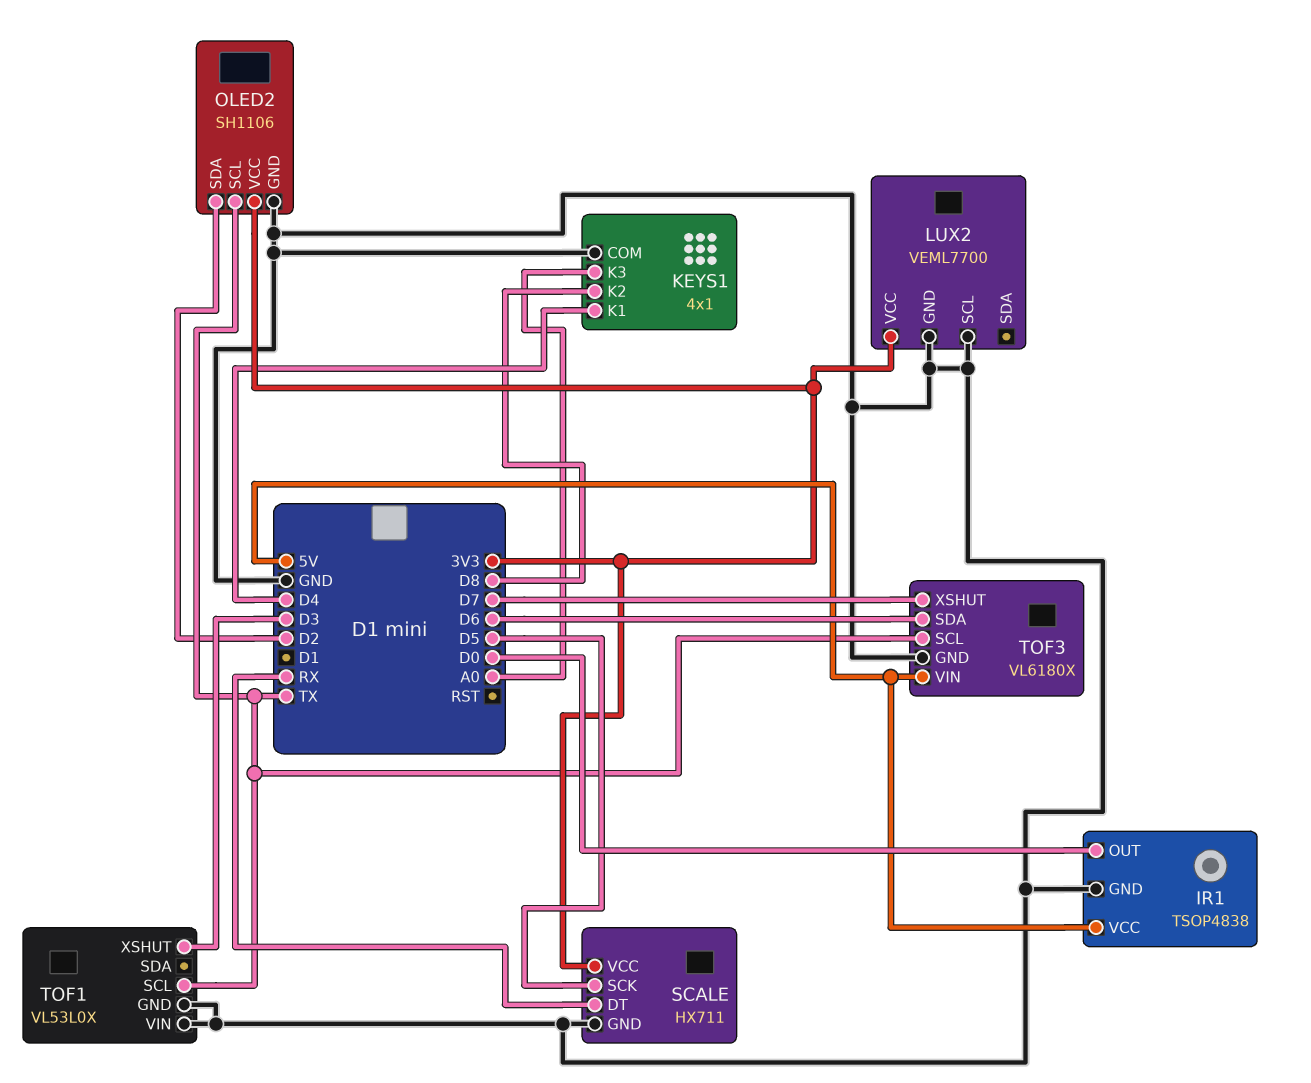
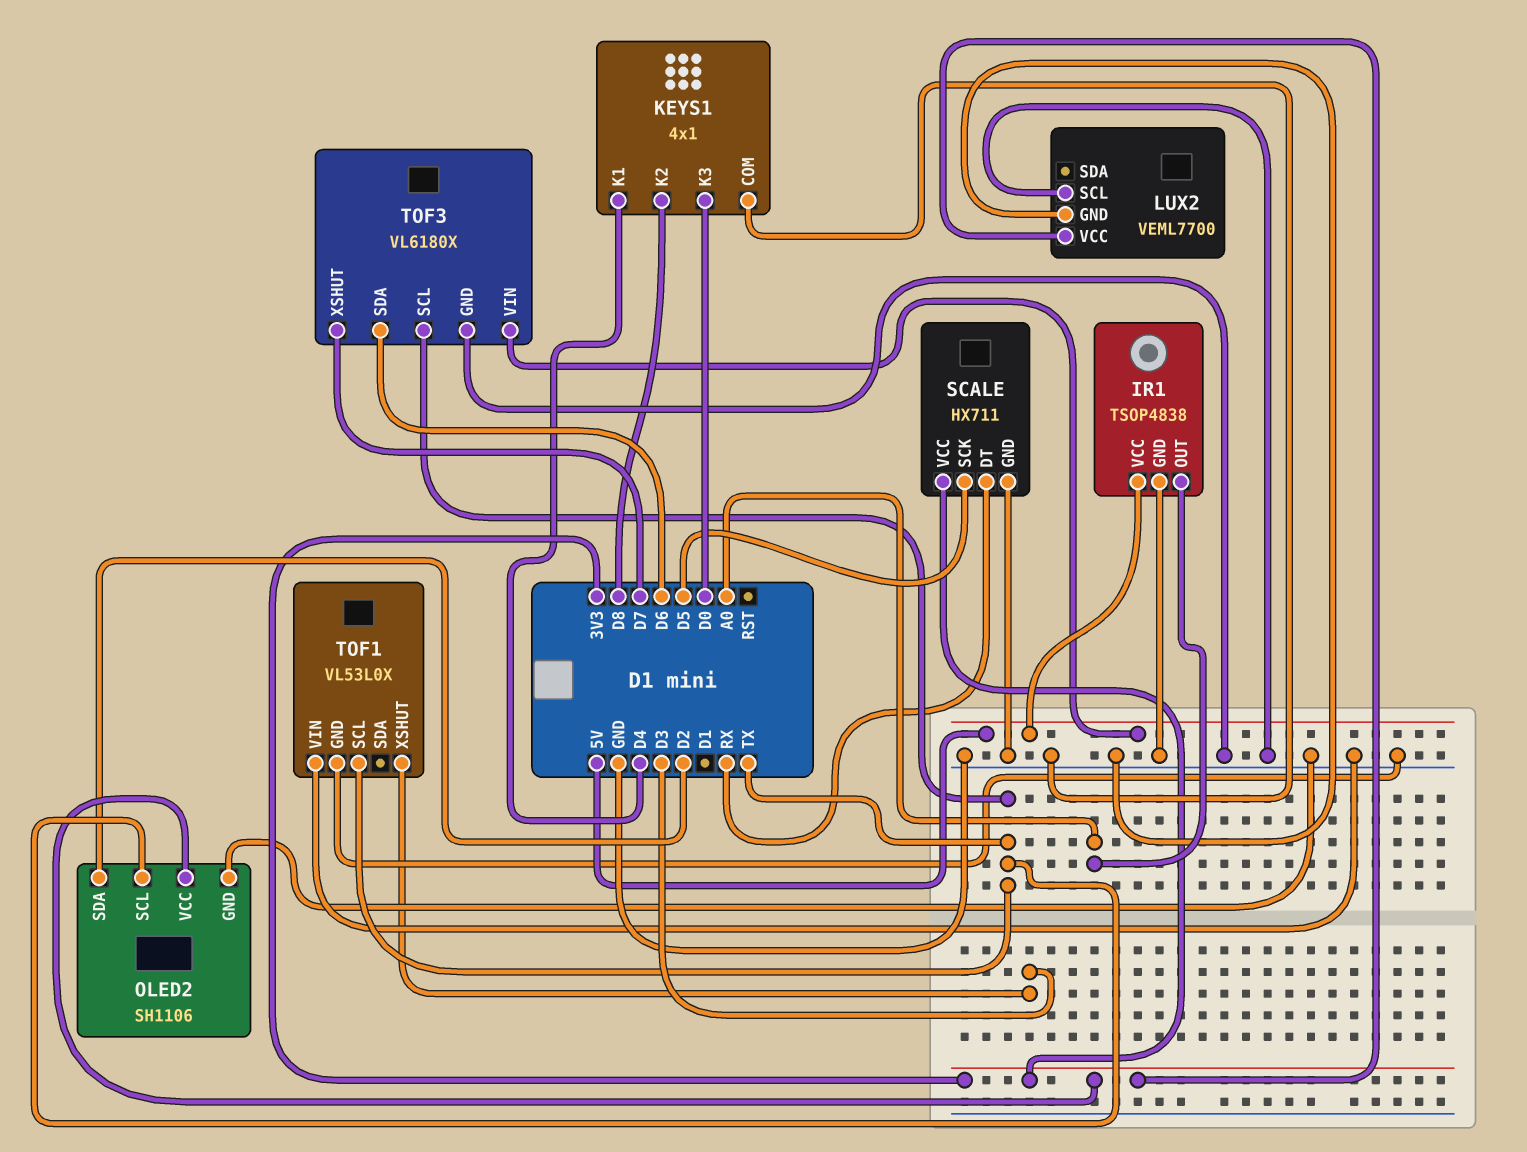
IR1 pin OUT: D0 -> A0
KEYS1 pin K3: A0 -> D0

